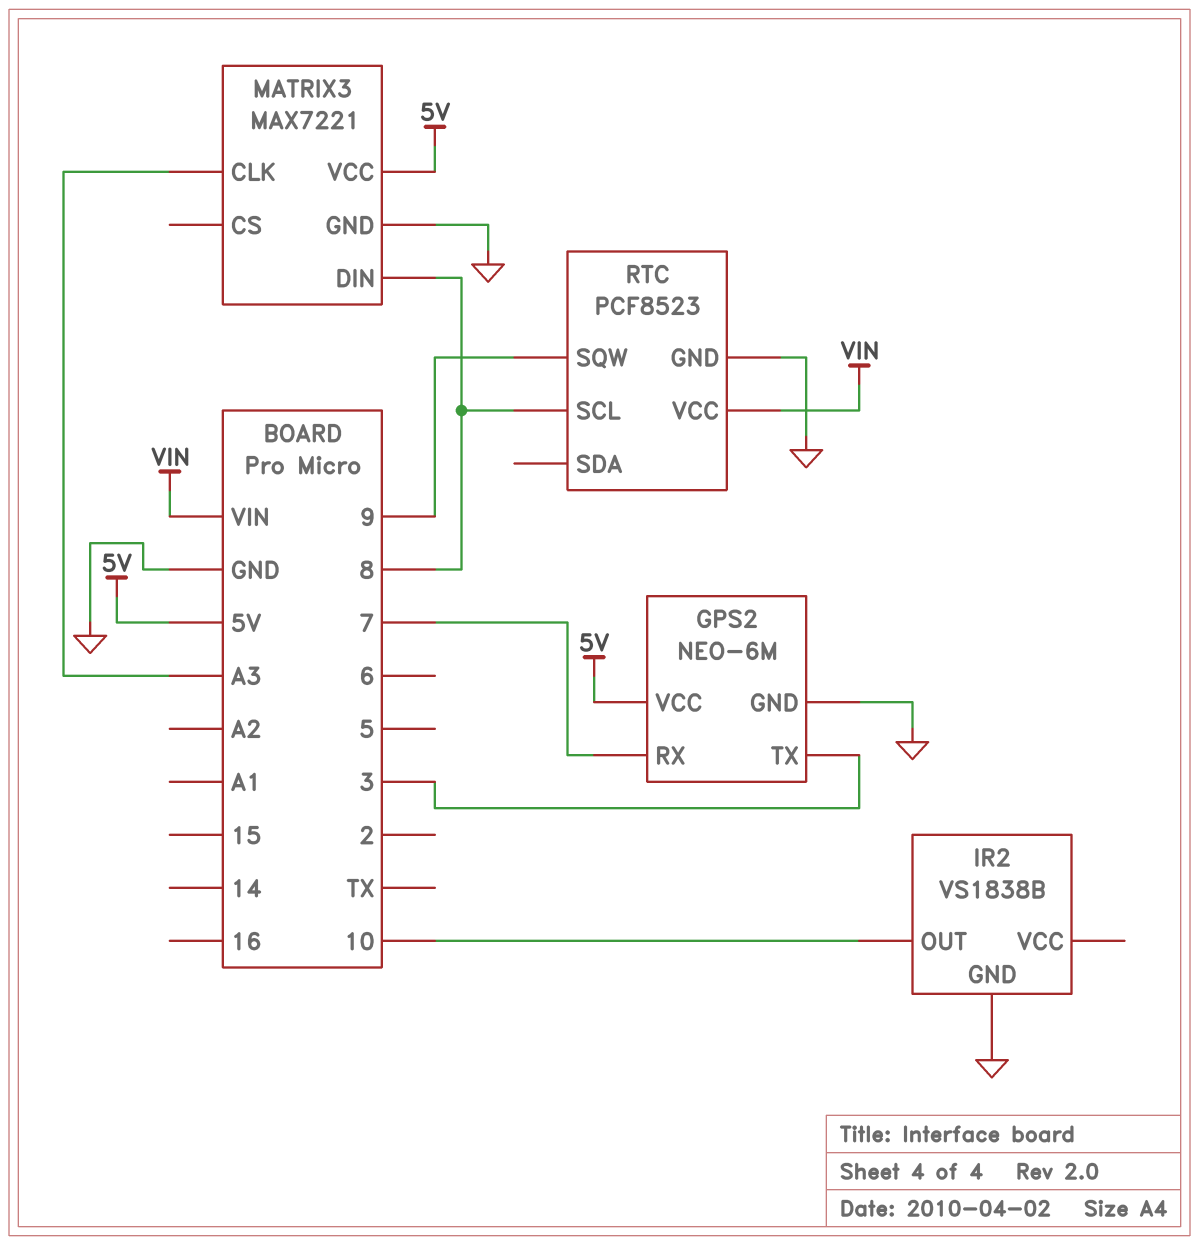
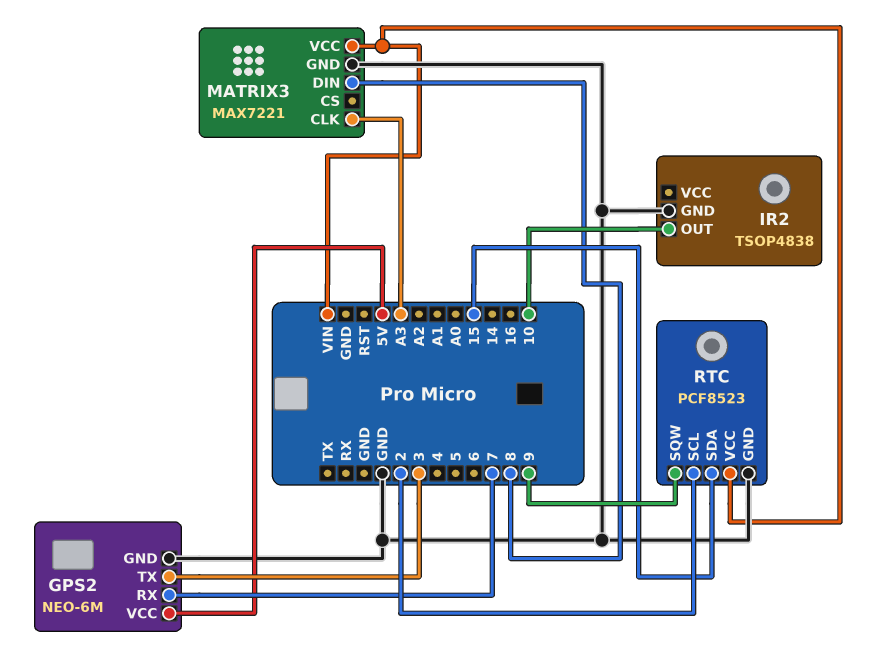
IR2: VS1838B -> TSOP4838
MATRIX3 pin VCC: 5V -> VIN
RTC pin SCL: 8 -> 2
RTC pin SDA: none -> 15

